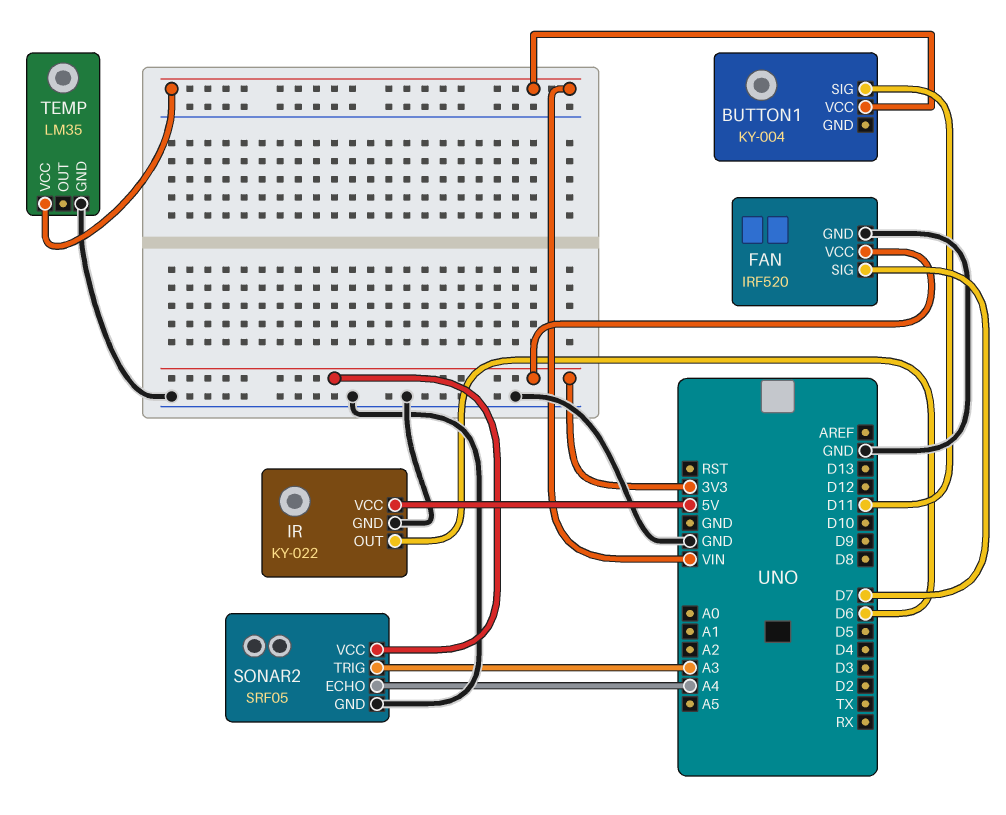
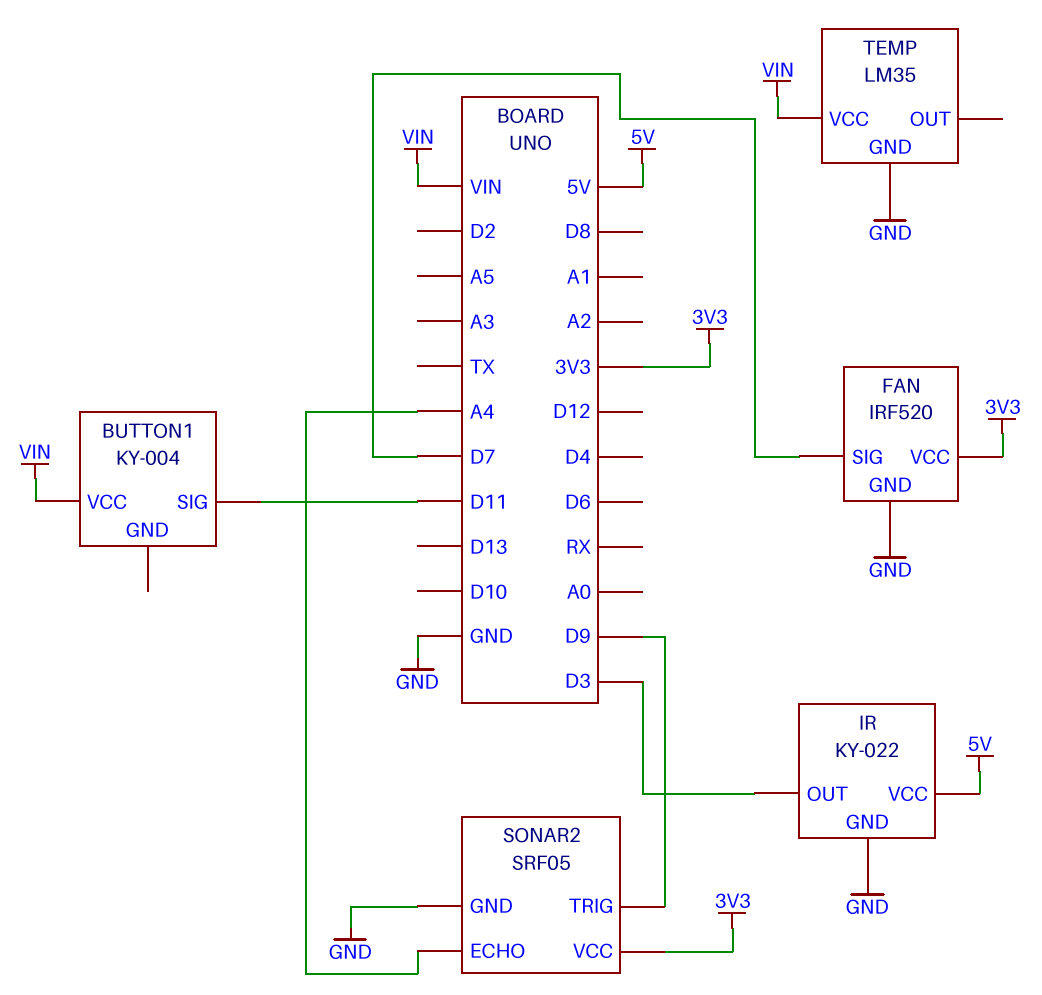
IR pin OUT: D6 -> D3
SONAR2 pin TRIG: A3 -> D9

